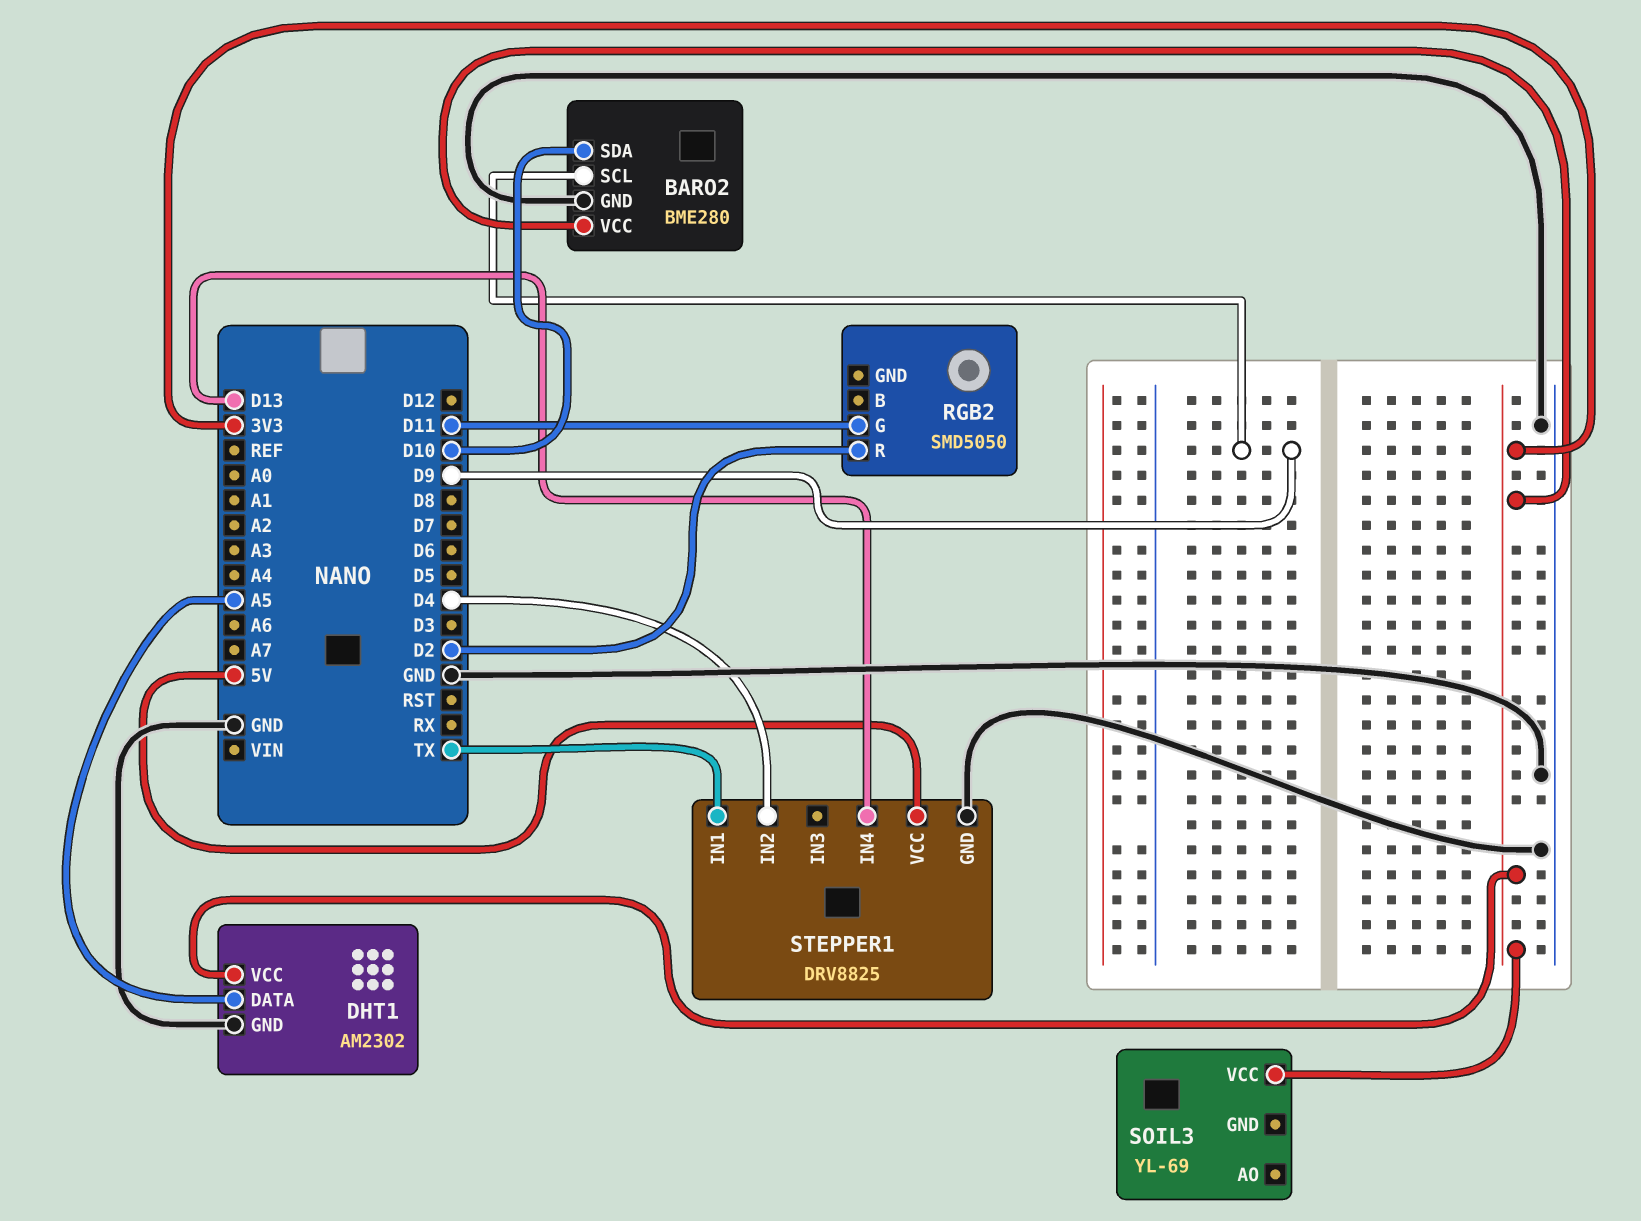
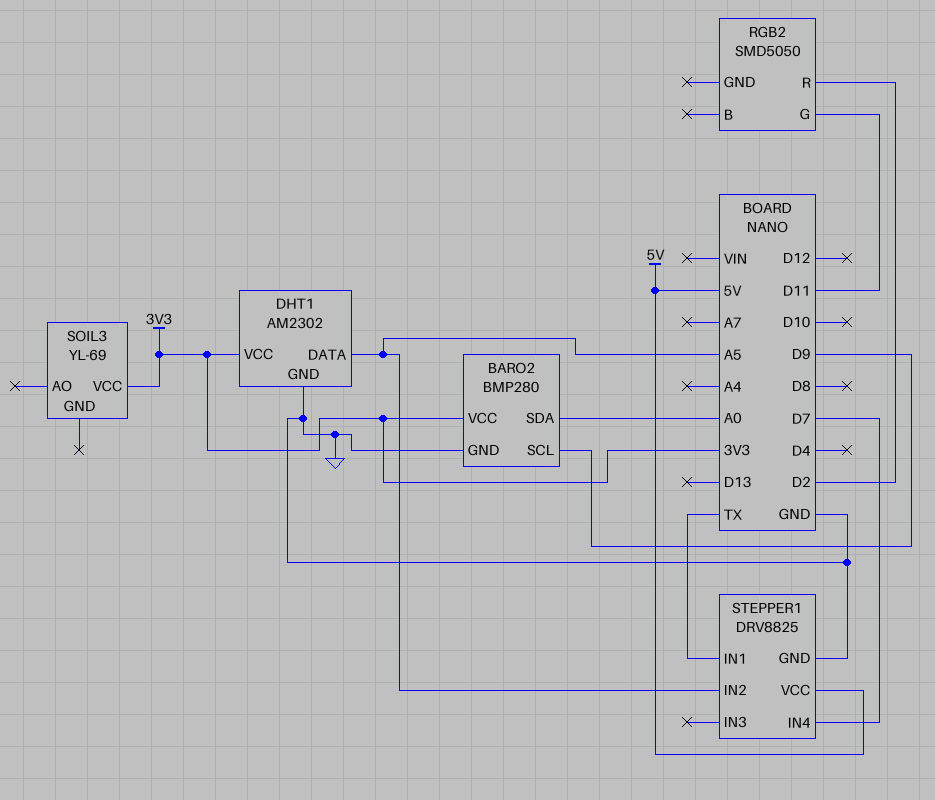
BARO2: BME280 -> BMP280
BARO2 pin SDA: D10 -> A0
STEPPER1 pin IN2: D4 -> A5
STEPPER1 pin IN4: D13 -> D7

